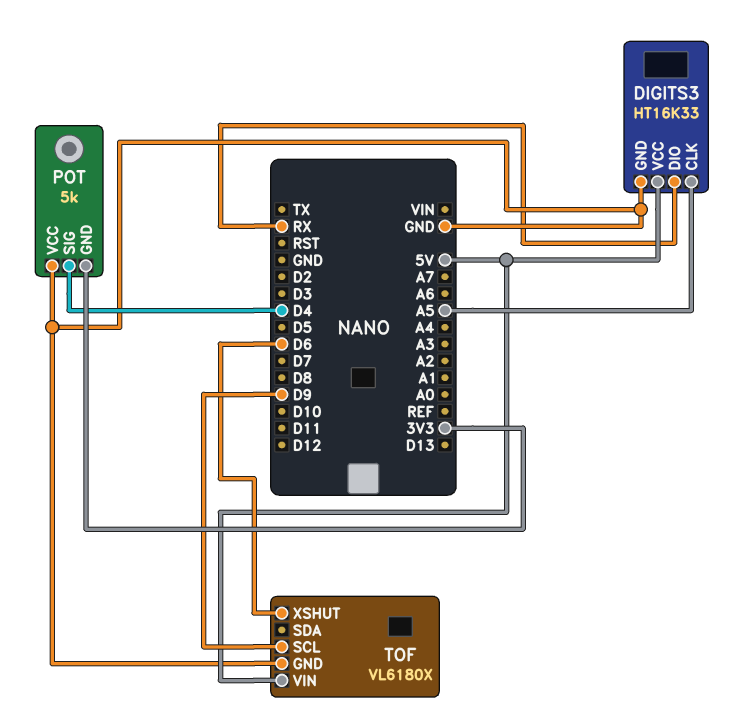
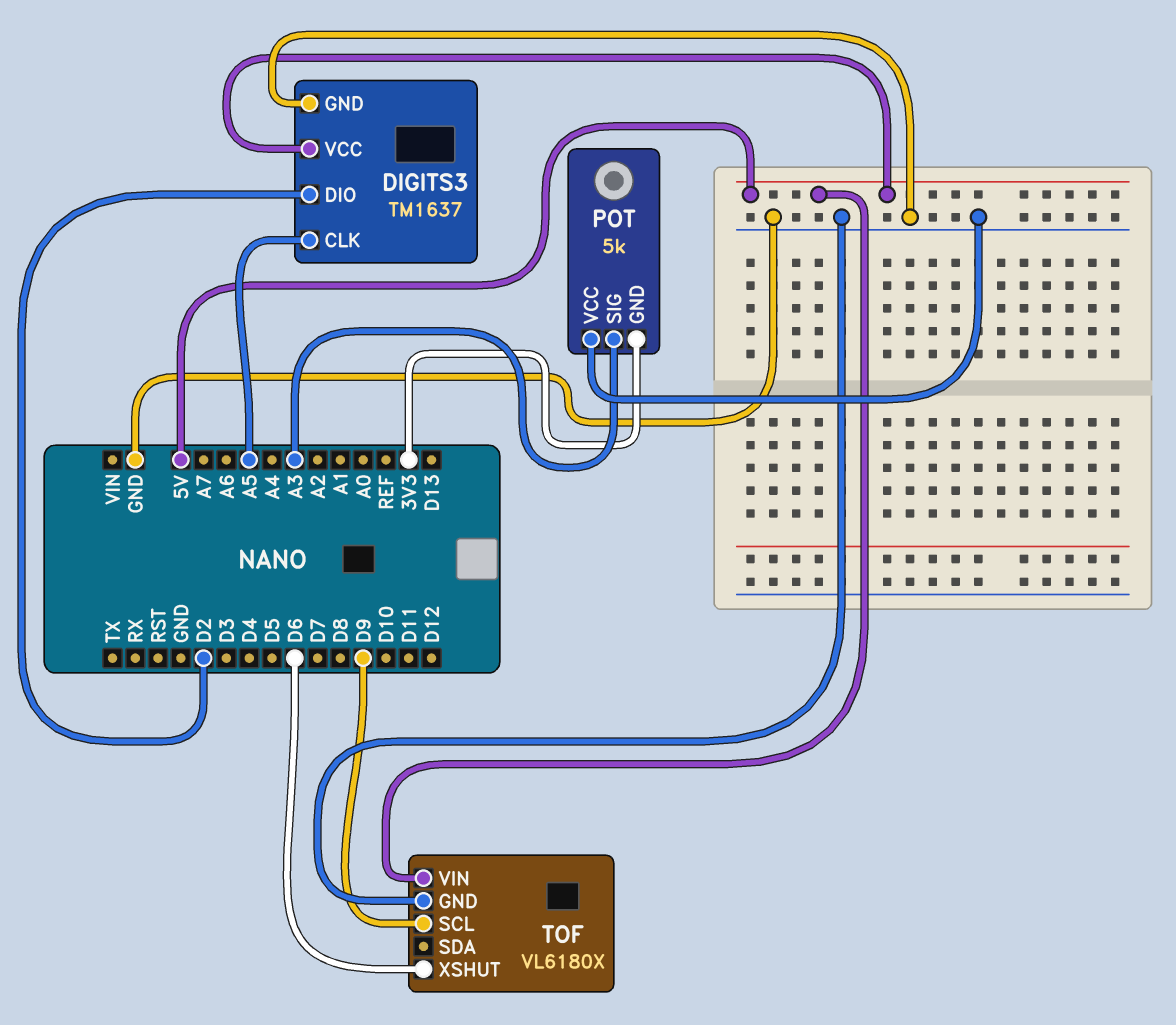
DIGITS3: HT16K33 -> TM1637
DIGITS3 pin DIO: RX -> D2
POT pin SIG: D4 -> A3

